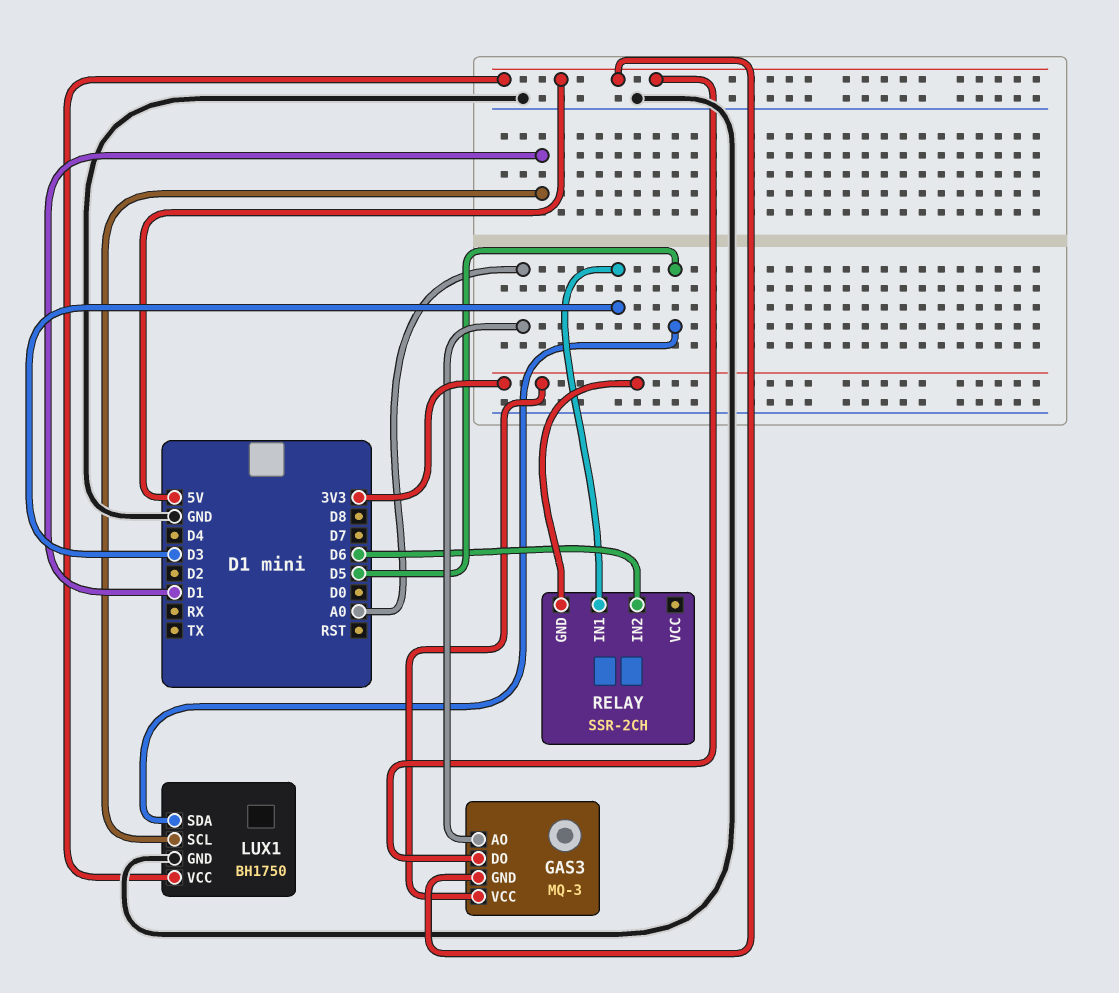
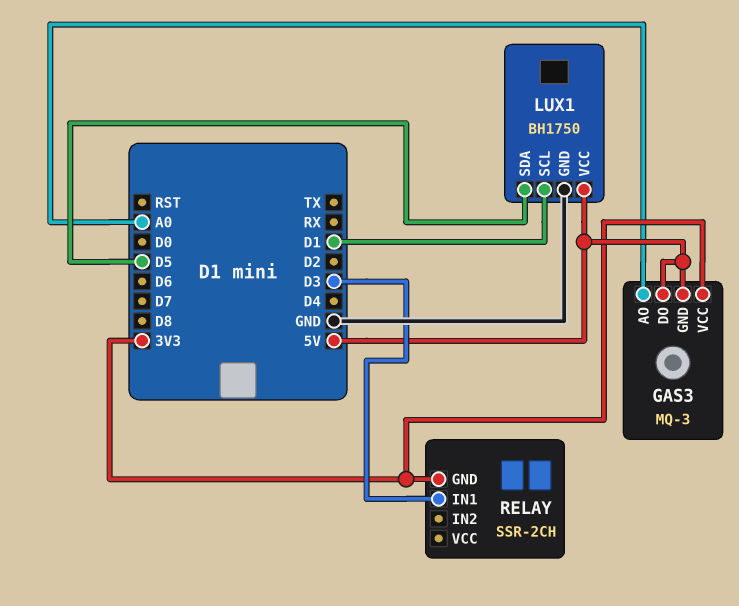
RELAY pin IN2: D6 -> none

